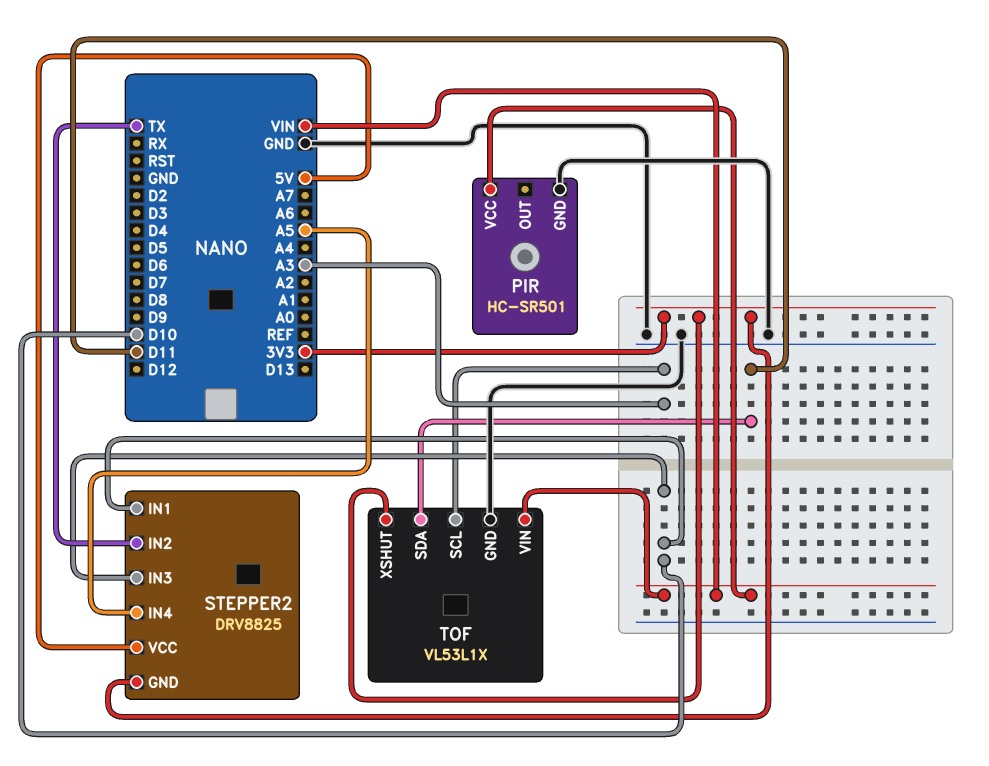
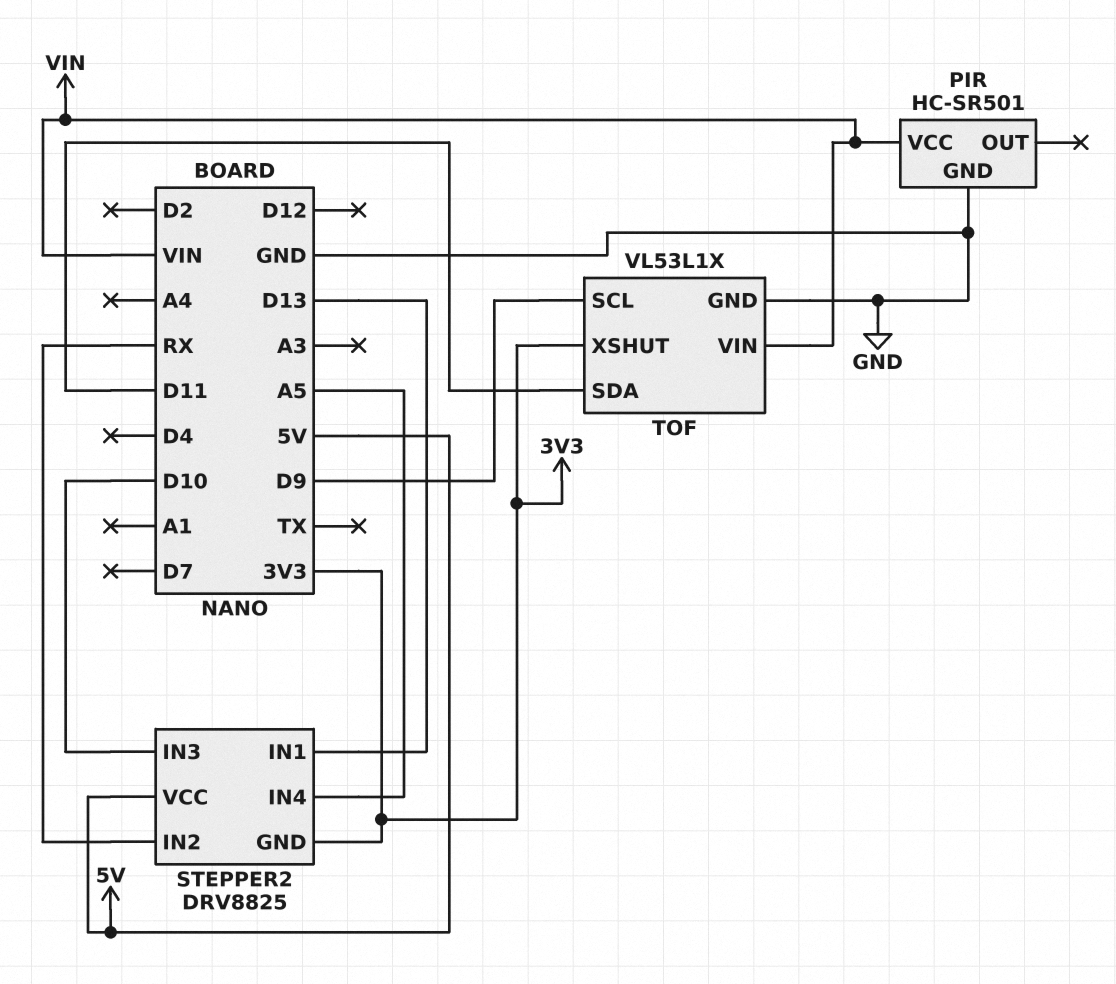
STEPPER2 pin IN1: D10 -> D13
STEPPER2 pin IN2: TX -> RX
TOF pin SCL: A3 -> D9

